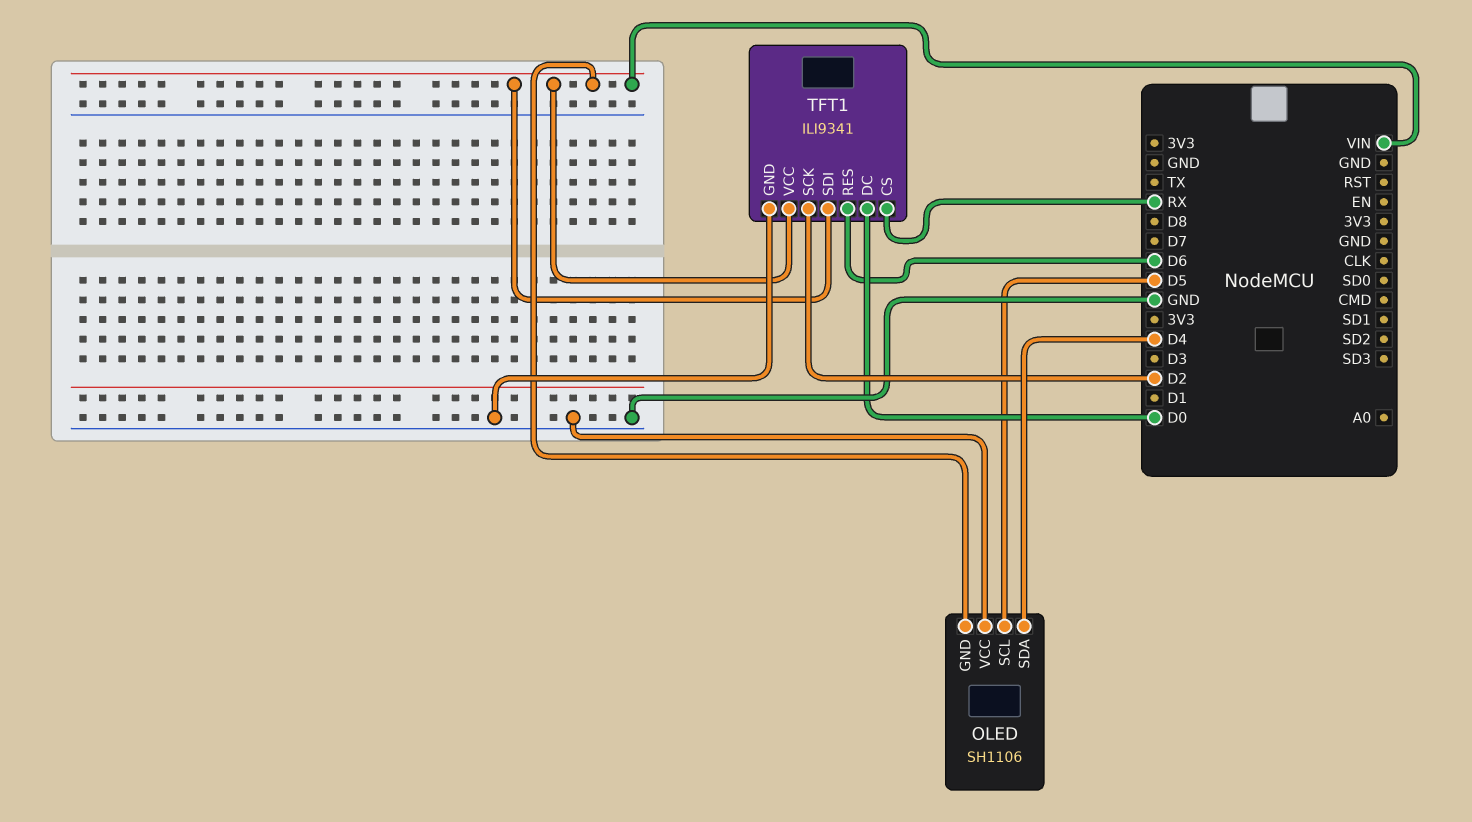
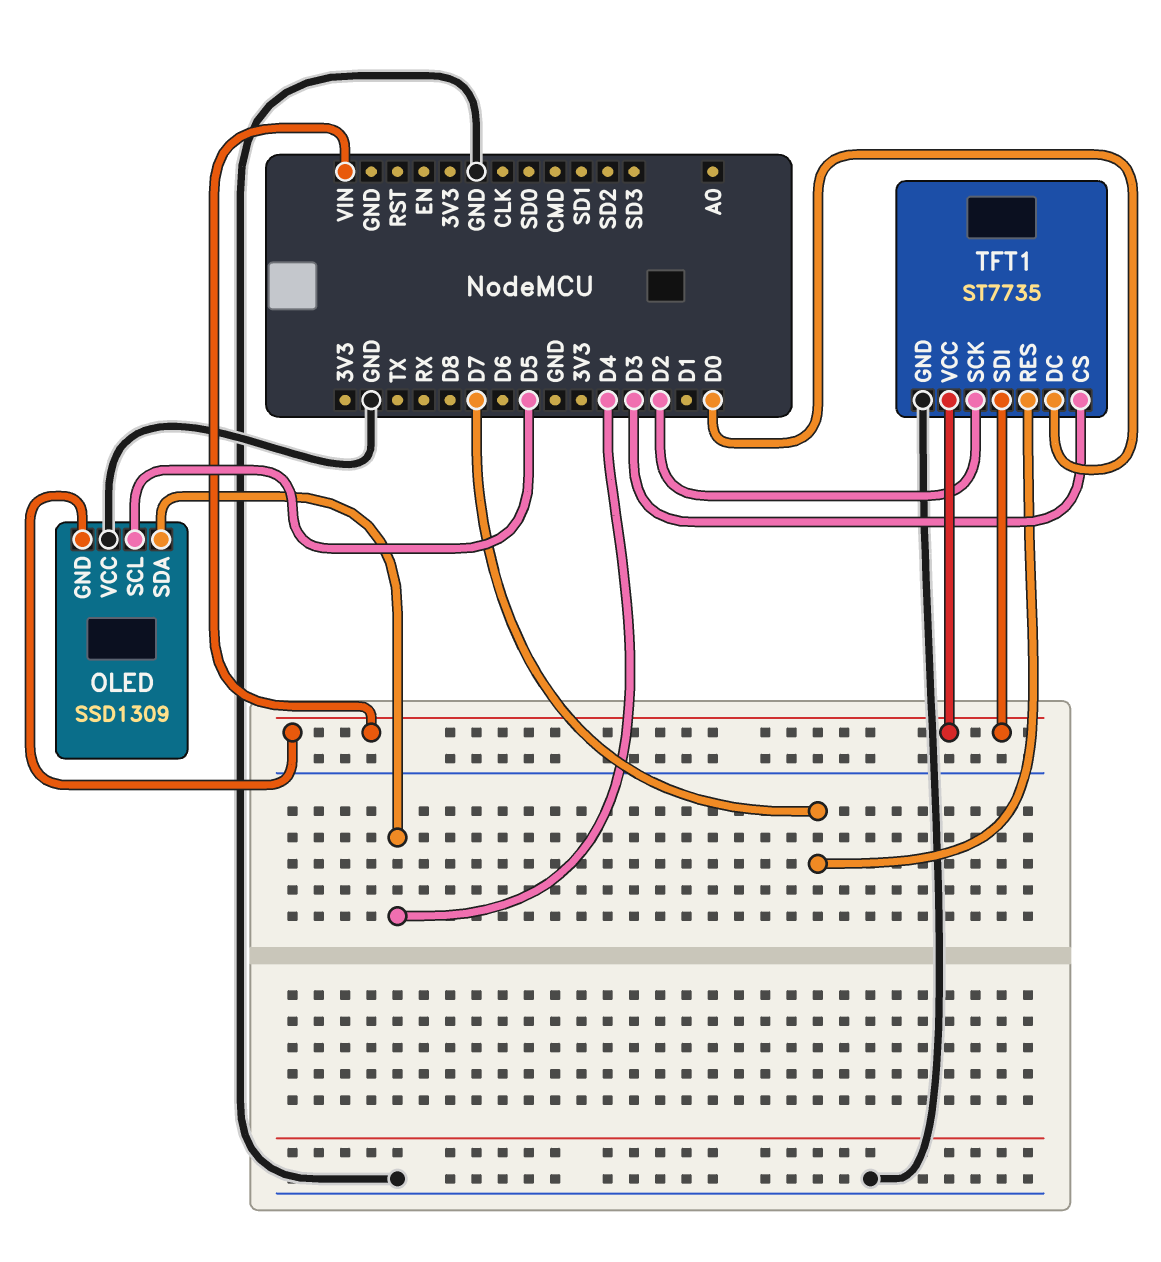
OLED: SH1106 -> SSD1309
TFT1: ILI9341 -> ST7735
TFT1 pin CS: RX -> D3
TFT1 pin RES: D6 -> D7

